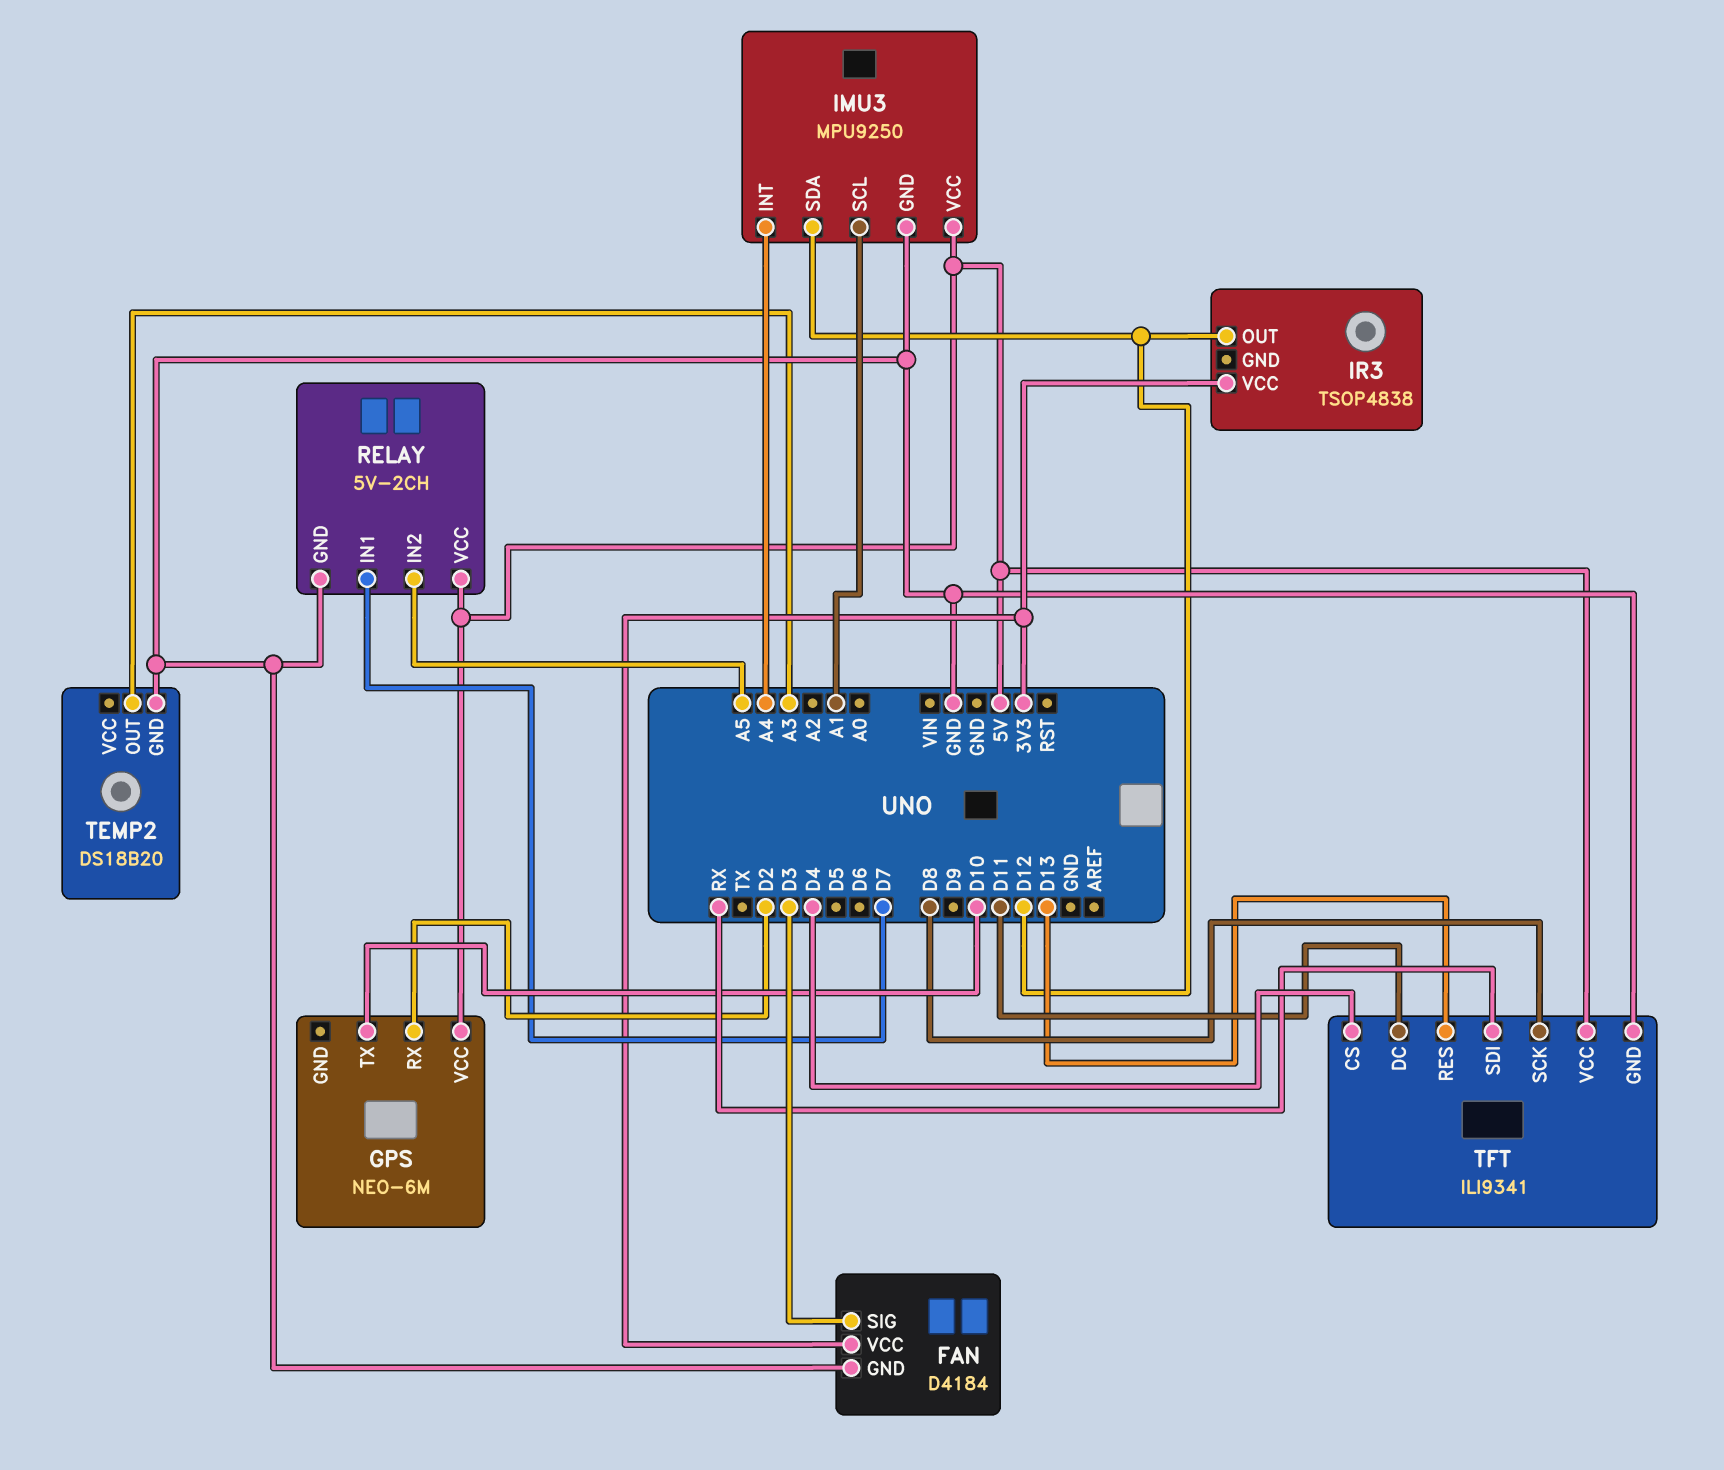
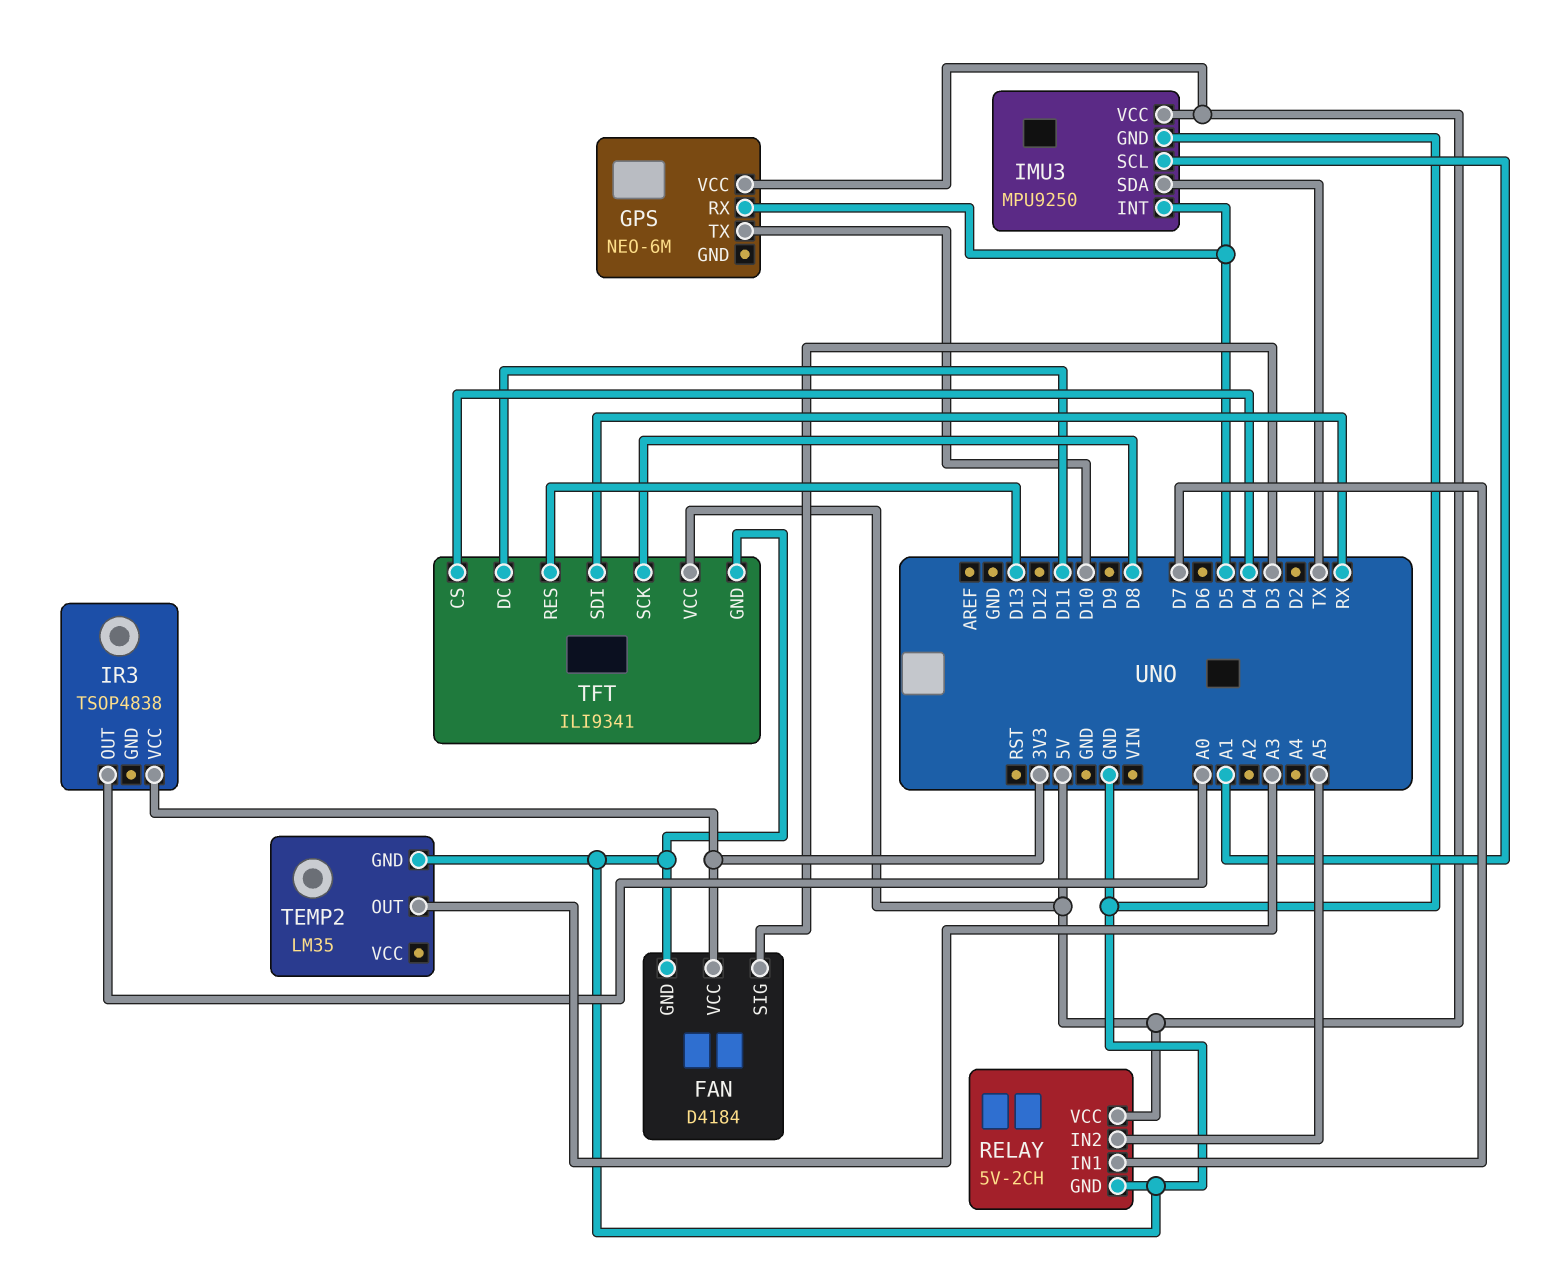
GPS pin RX: D2 -> D5
IMU3 pin INT: A4 -> D5
IMU3 pin SDA: D12 -> TX
IR3 pin OUT: D12 -> A0
TEMP2: DS18B20 -> LM35

